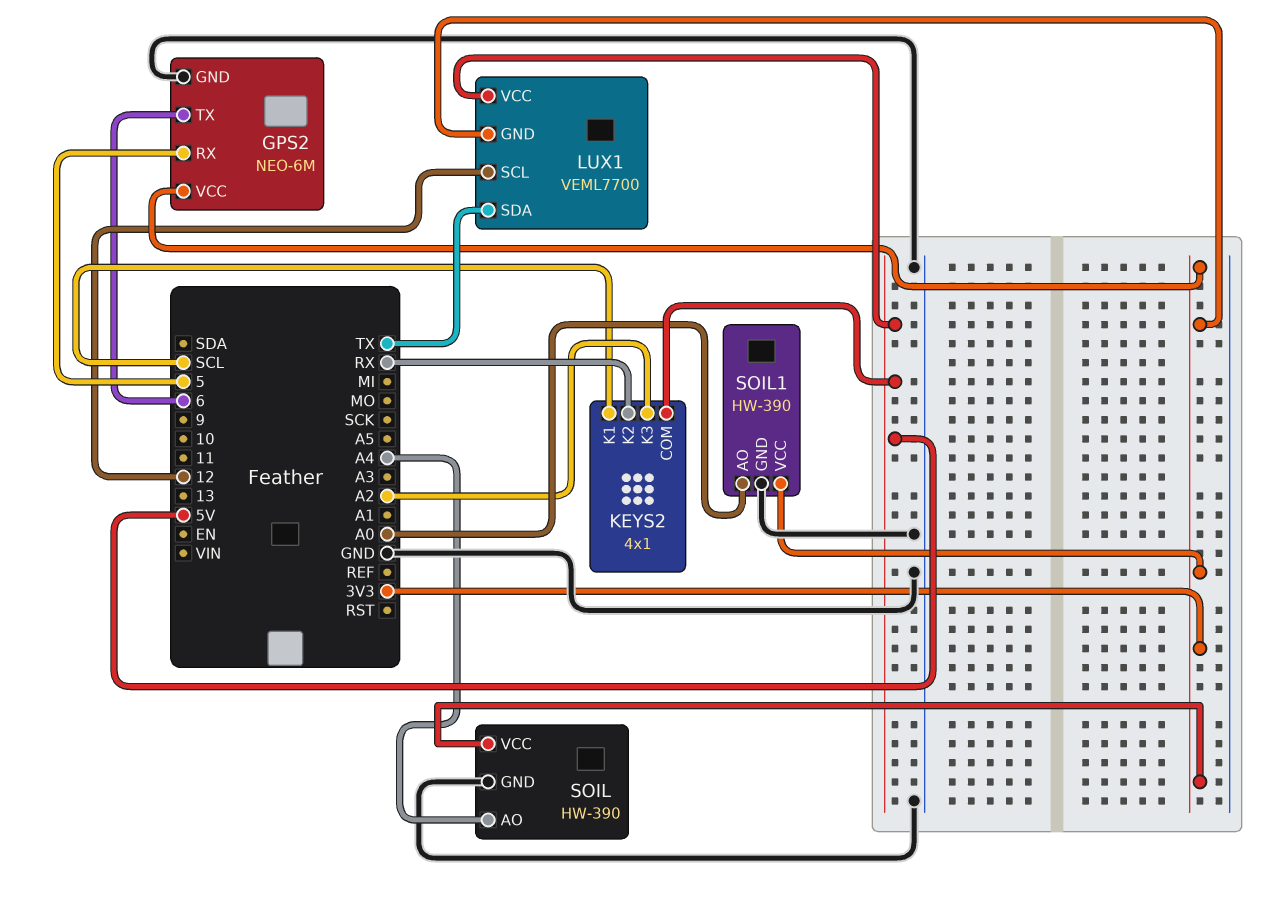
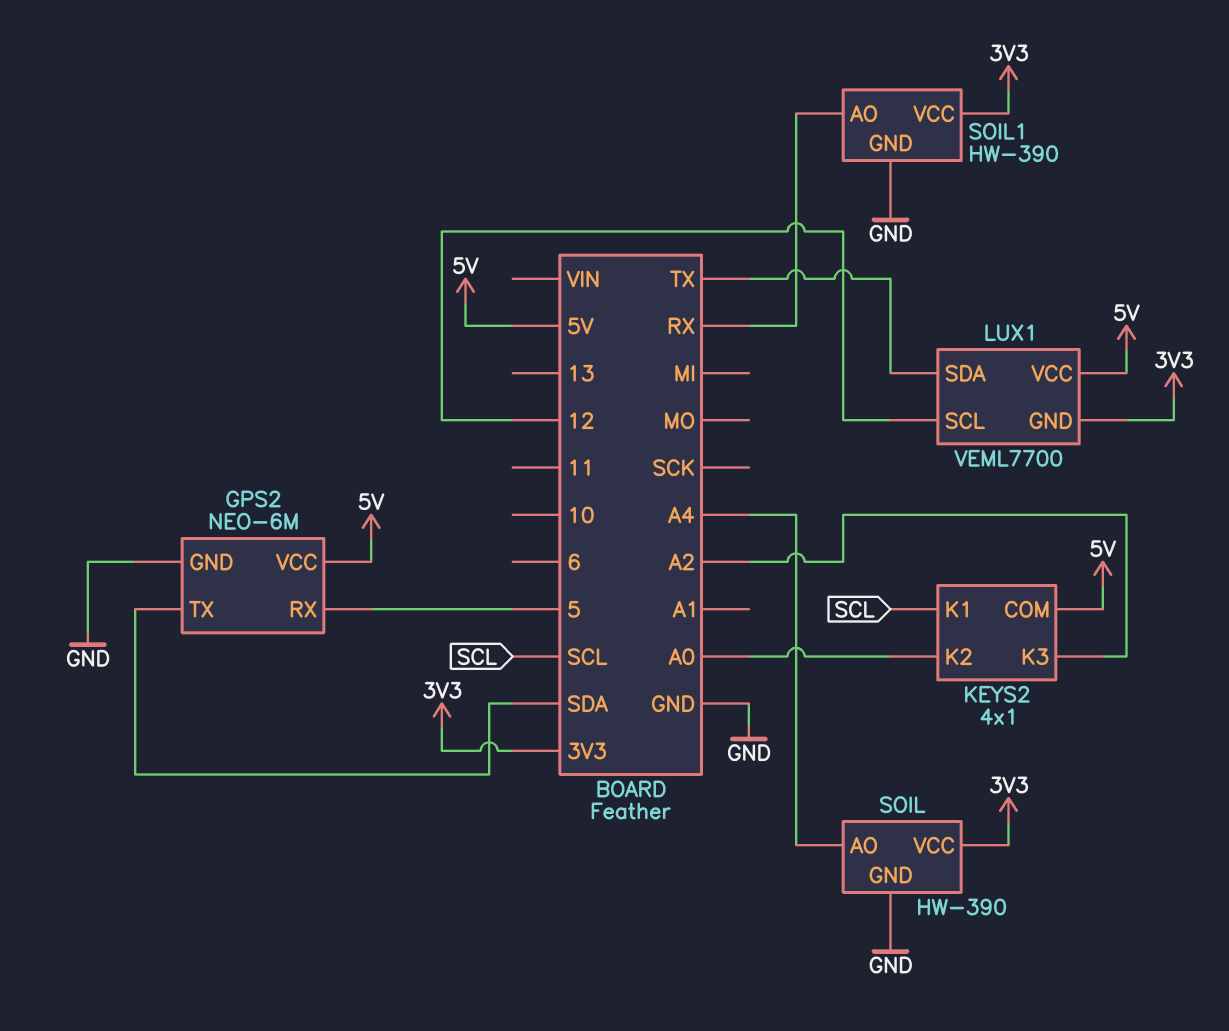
GPS2 pin TX: 6 -> SDA
GPS2 pin VCC: 3V3 -> 5V
KEYS2 pin K2: RX -> A0
SOIL1 pin AO: A0 -> RX

